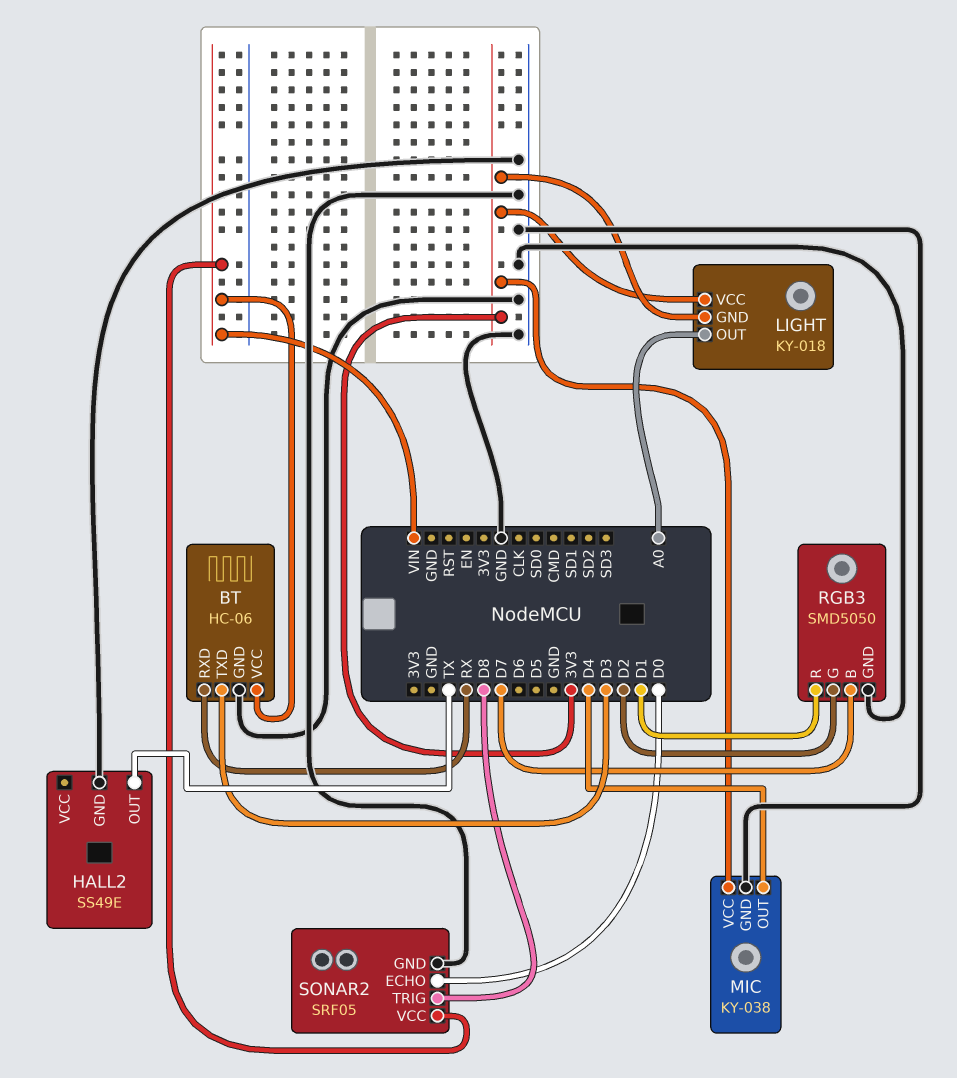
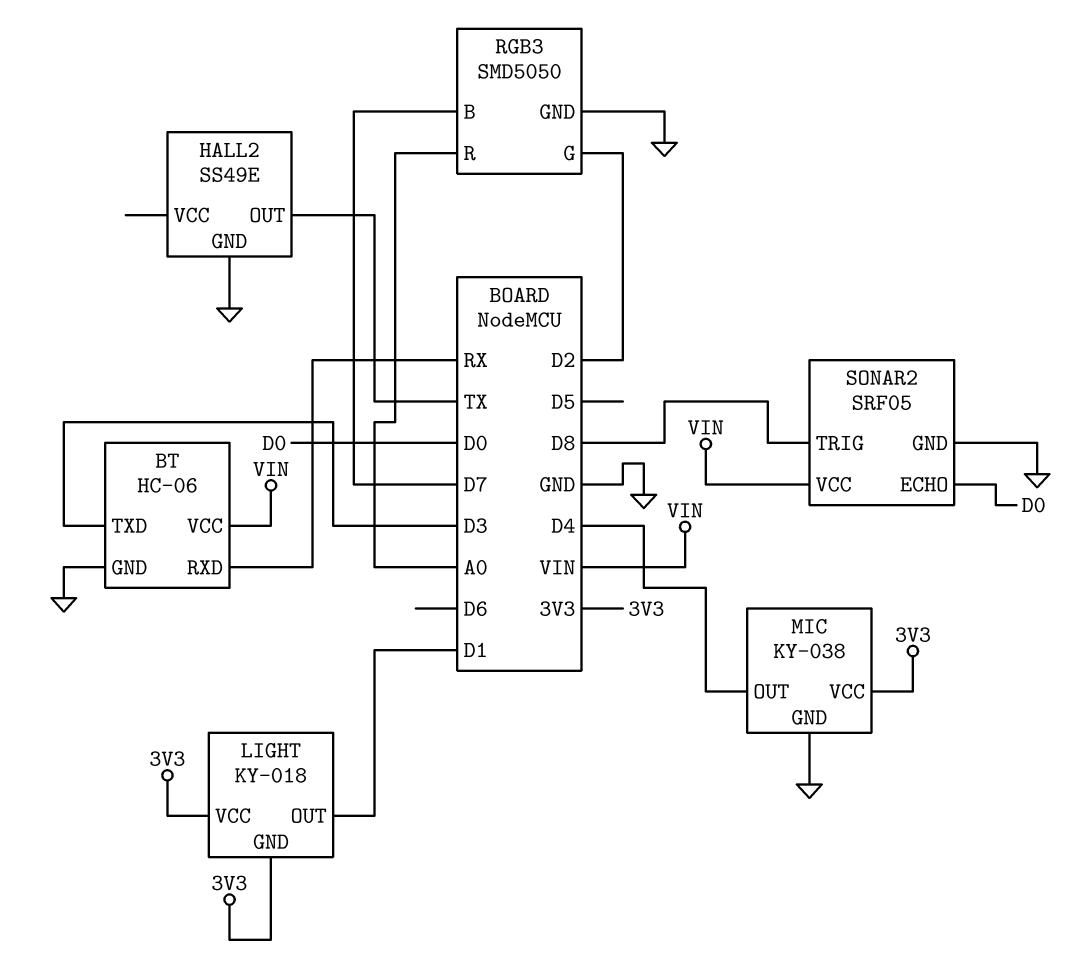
LIGHT pin OUT: A0 -> D1
RGB3 pin R: D1 -> A0

